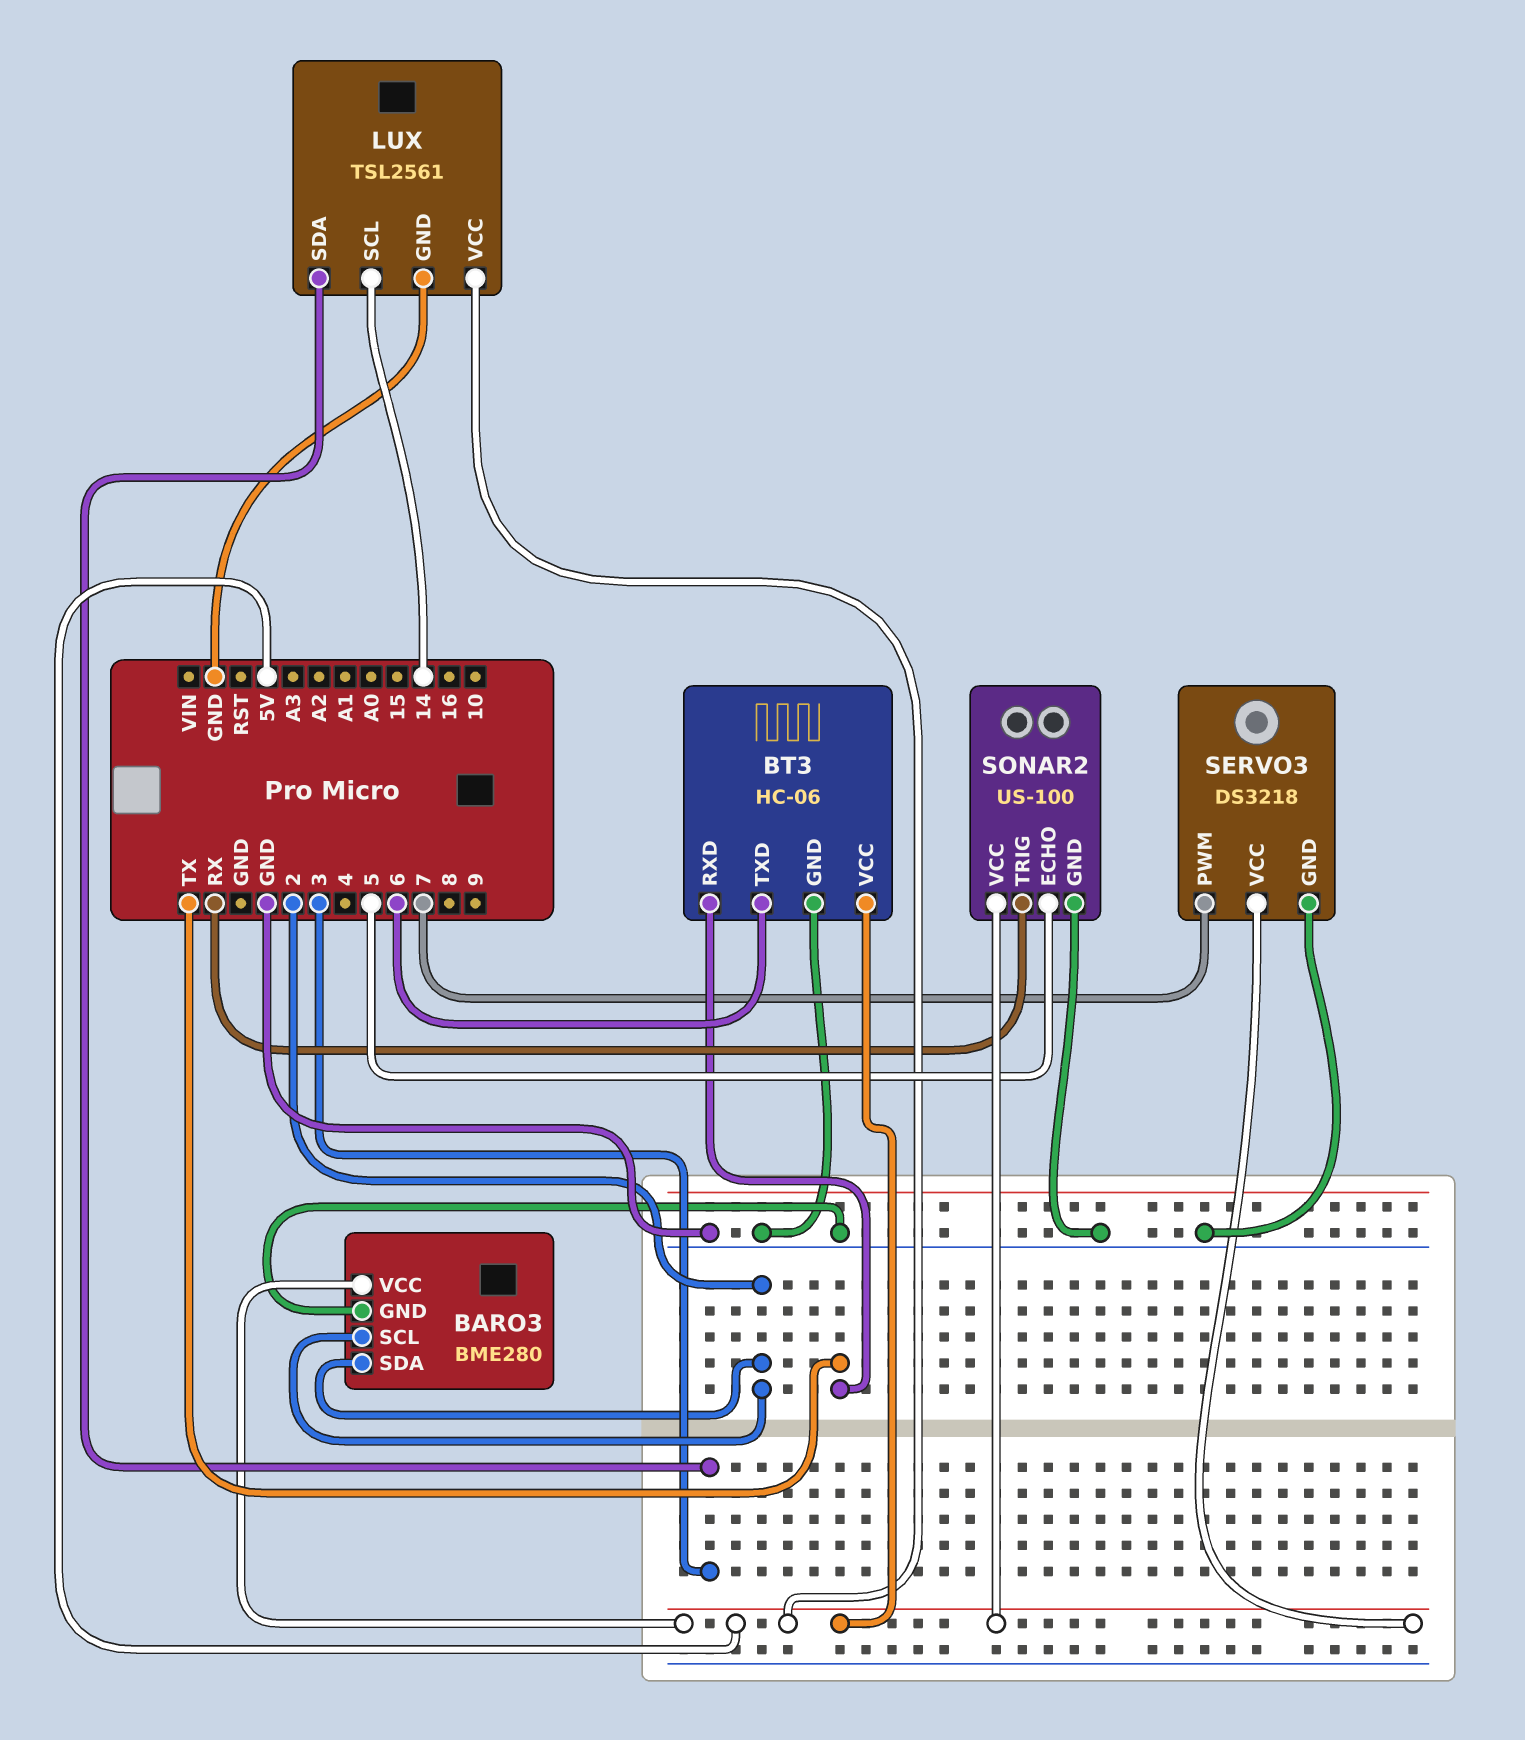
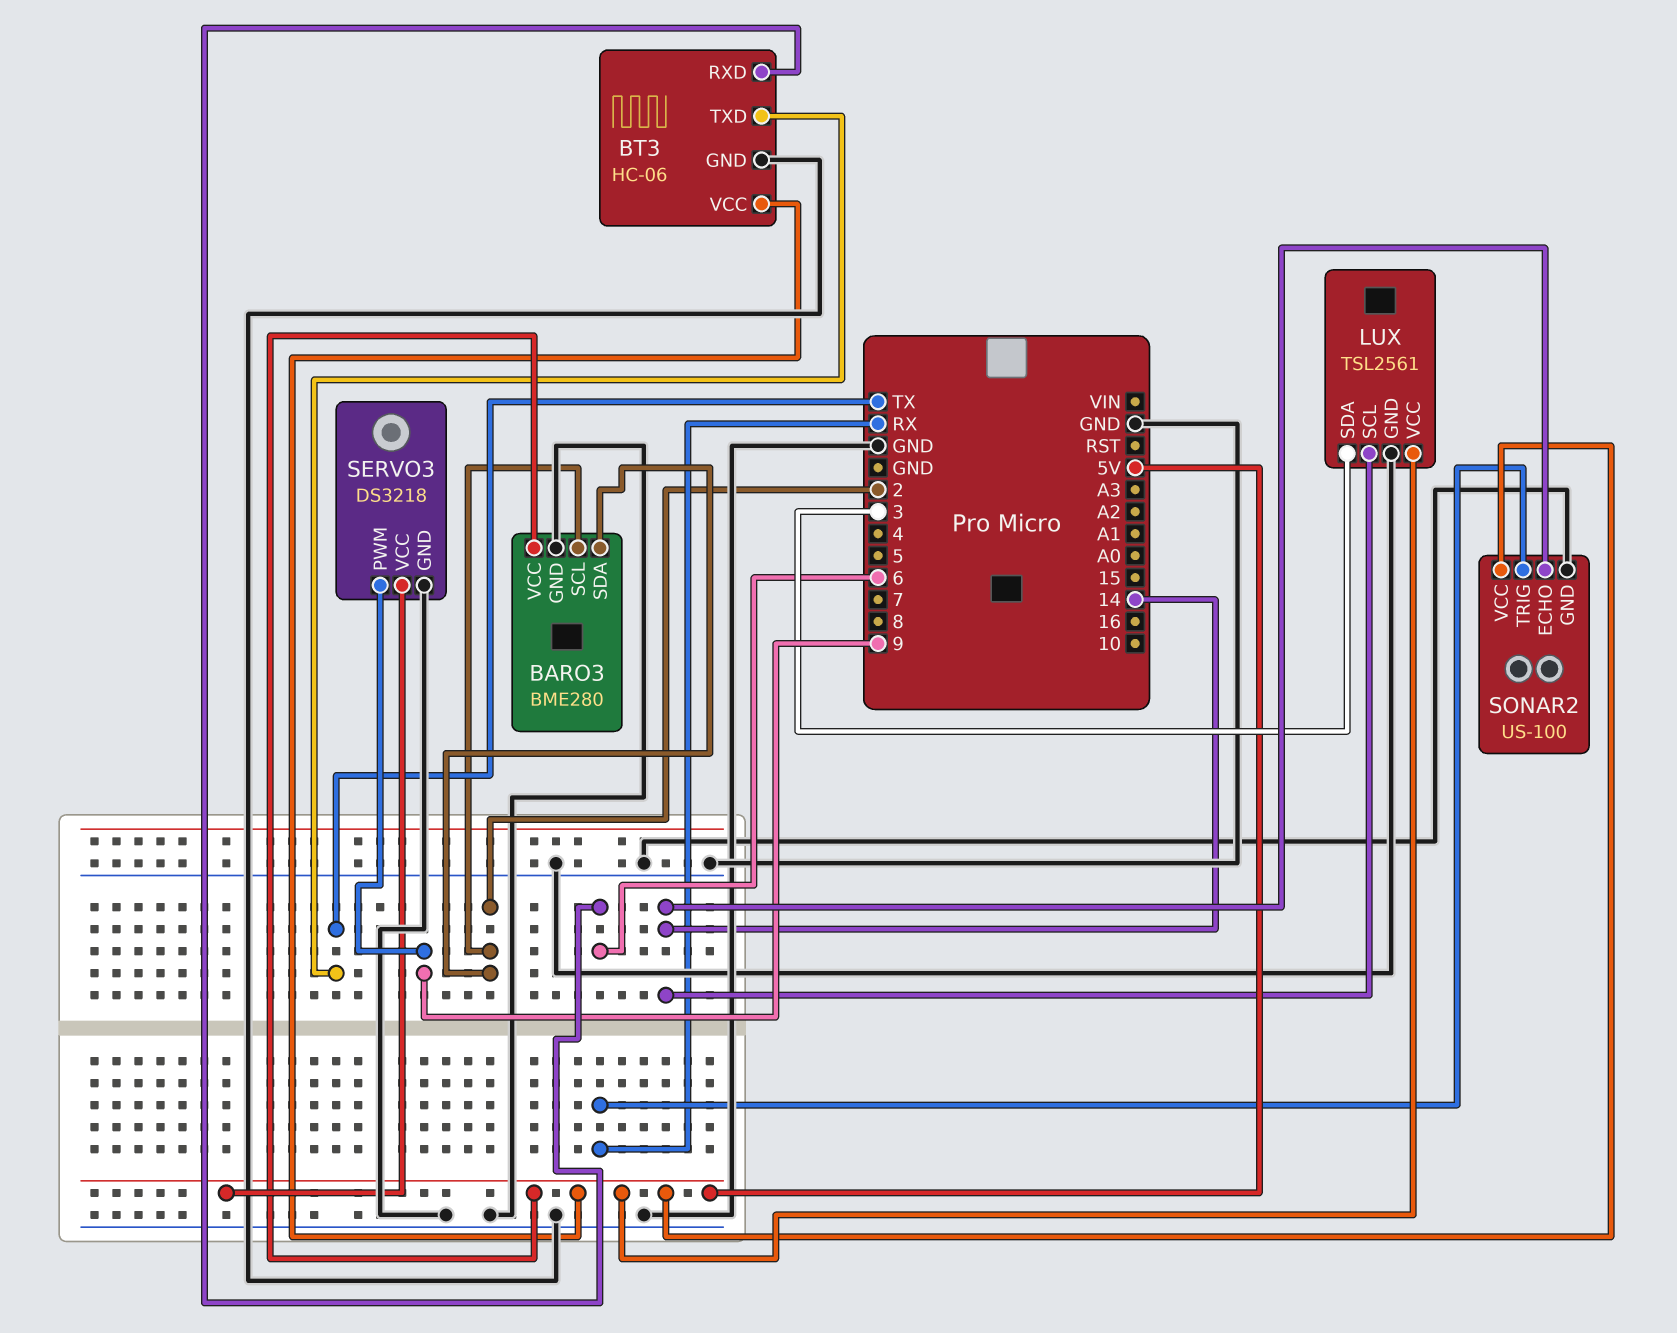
BT3 pin RXD: TX -> 6
BT3 pin TXD: 6 -> TX
SERVO3 pin PWM: 7 -> 9
SONAR2 pin ECHO: 5 -> 14

